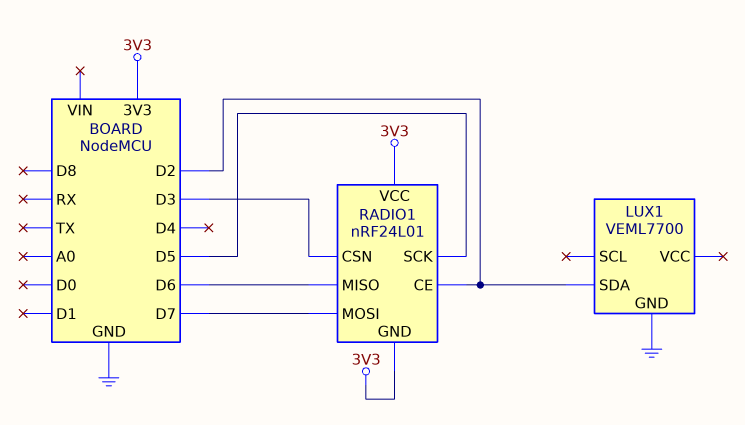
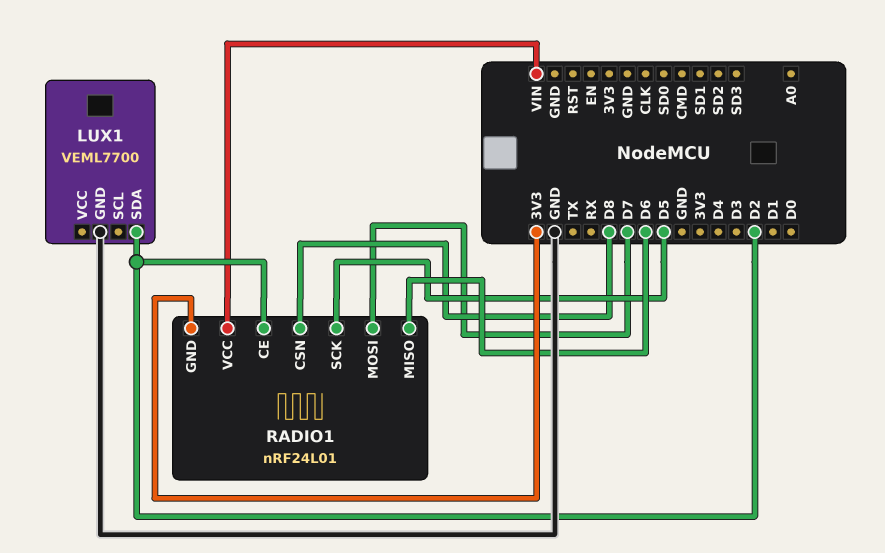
RADIO1 pin CSN: D3 -> D8
RADIO1 pin VCC: 3V3 -> VIN

